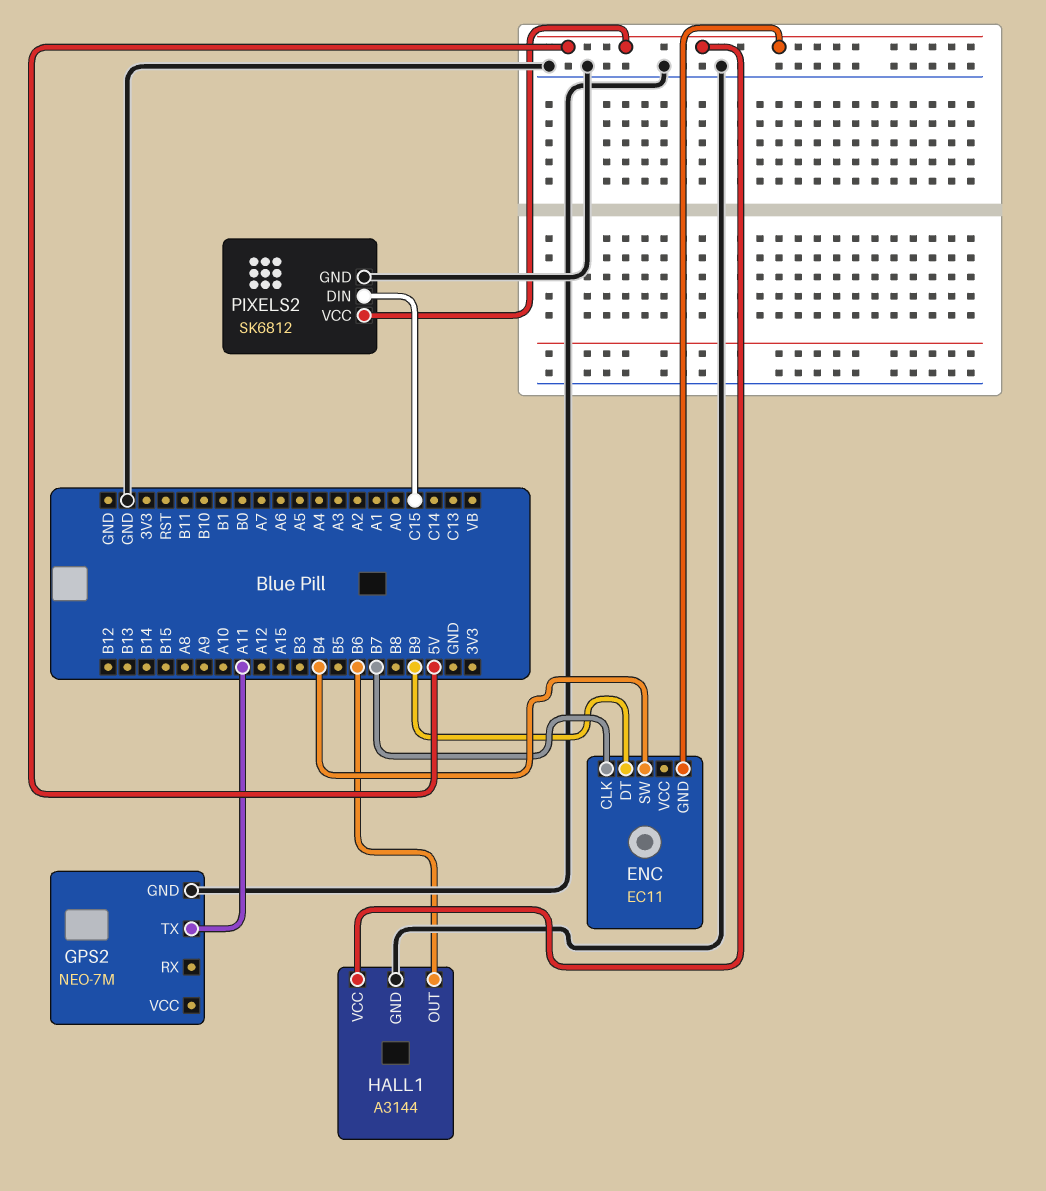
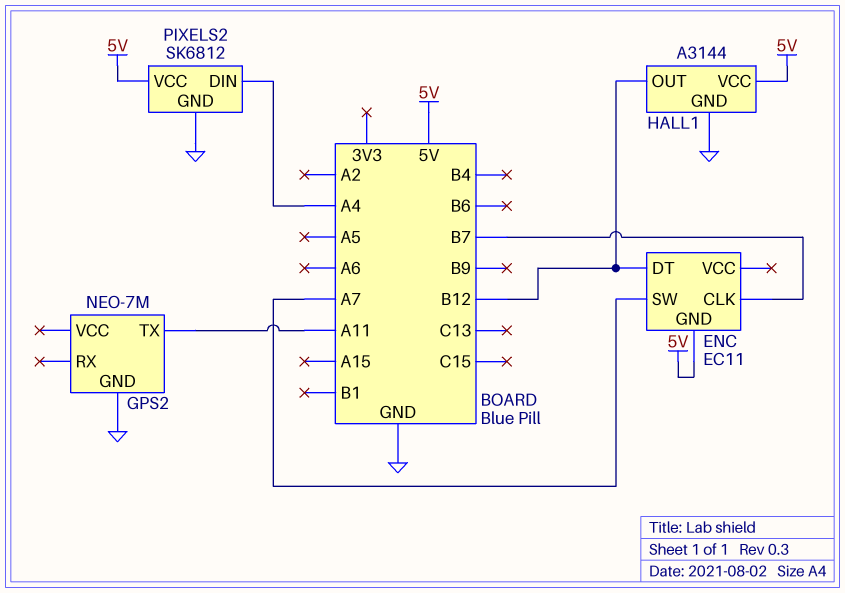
ENC pin DT: B9 -> B12
ENC pin SW: B4 -> A7
HALL1 pin OUT: B6 -> B12
PIXELS2 pin DIN: C15 -> A4

